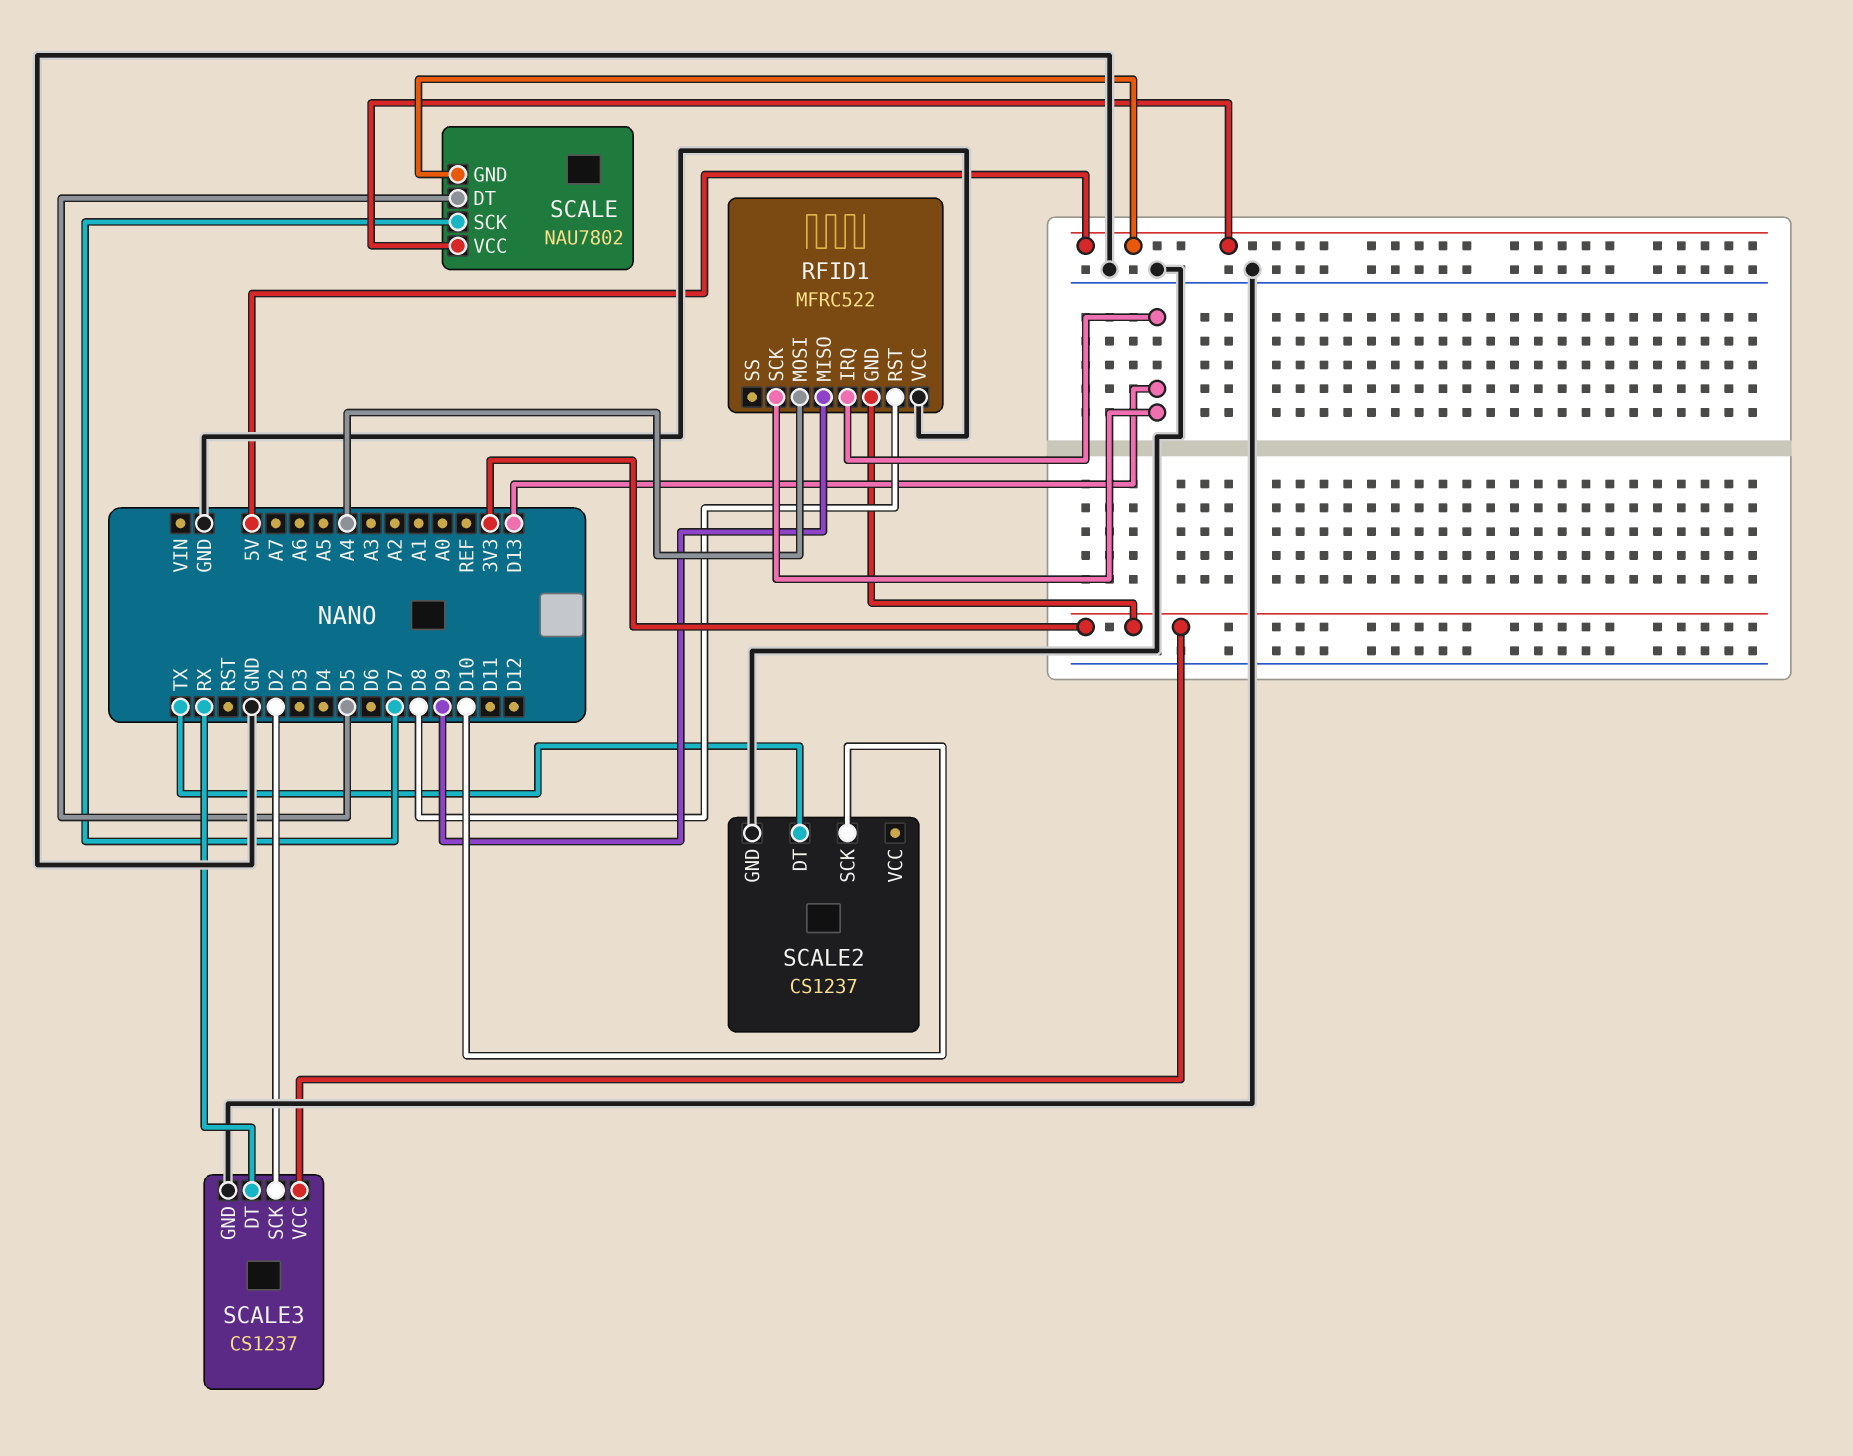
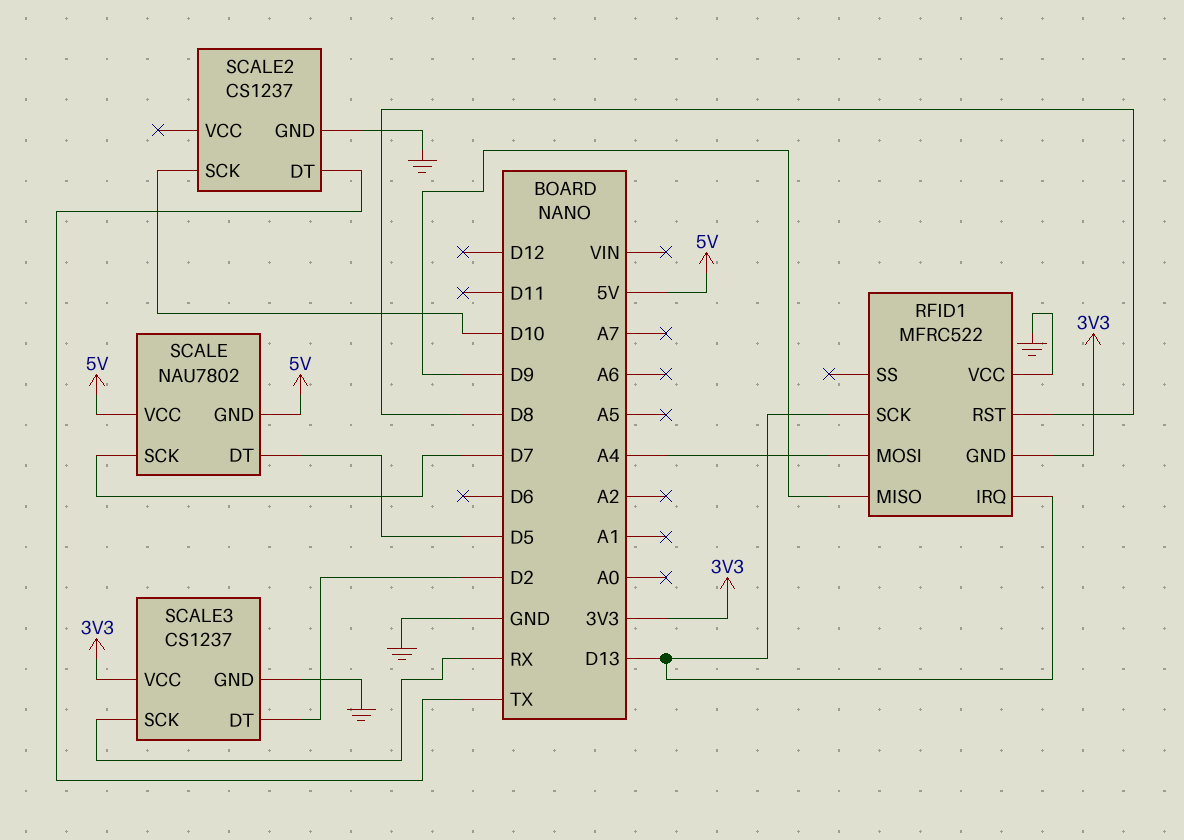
SCALE3 pin DT: RX -> D2
SCALE3 pin SCK: D2 -> RX

